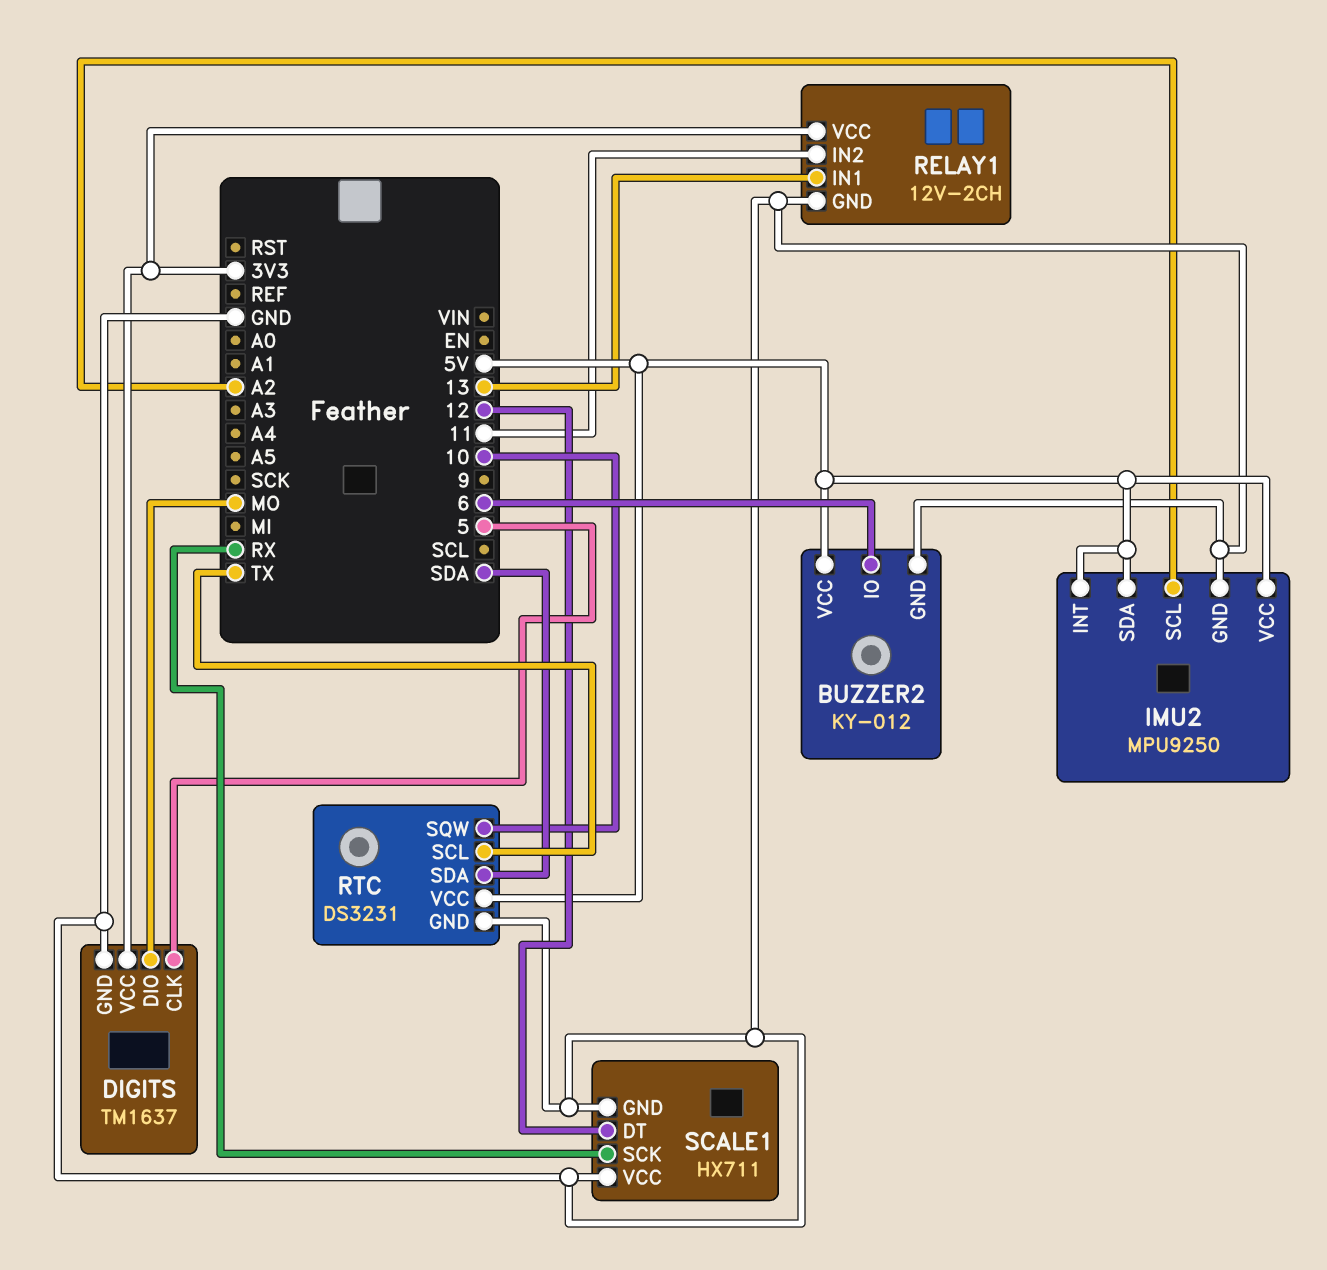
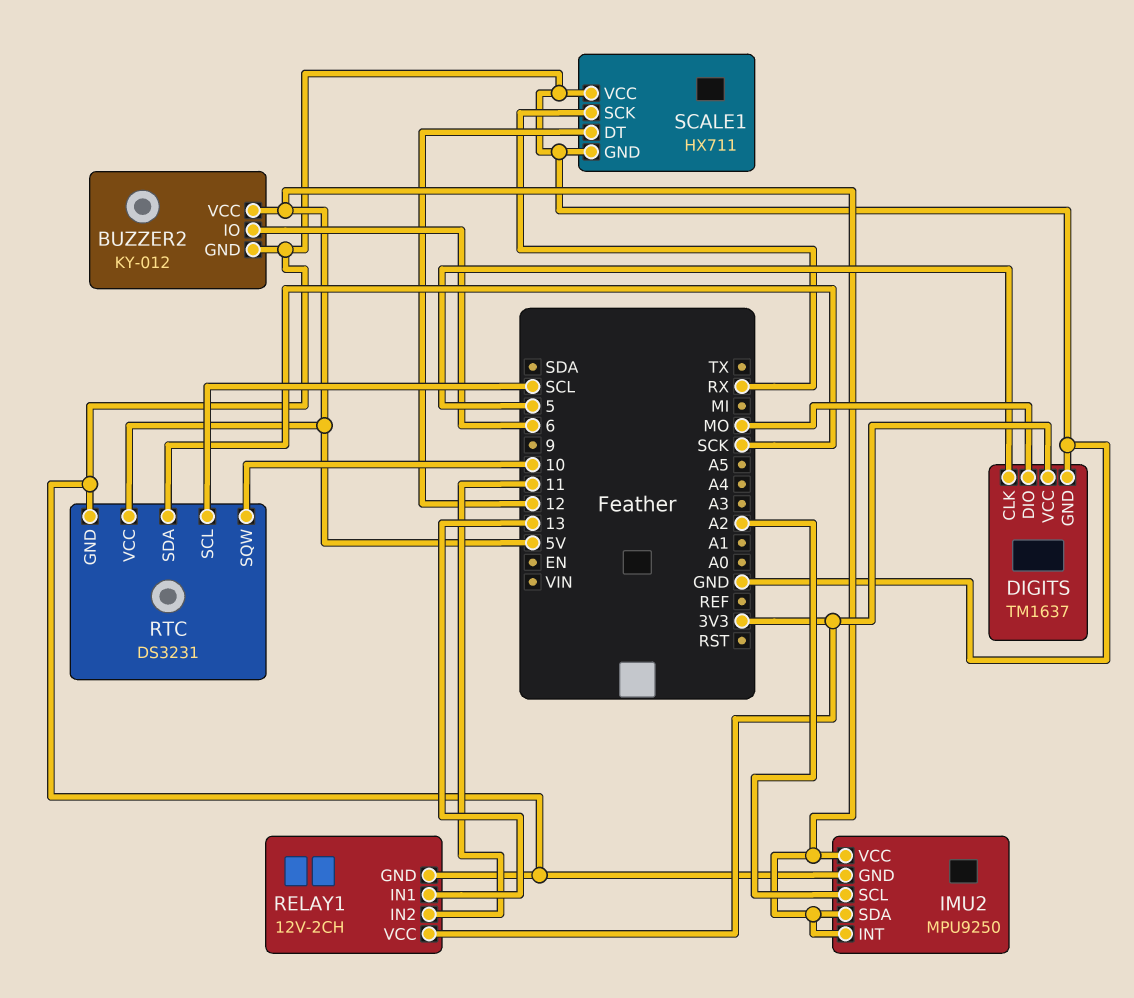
RTC pin SCL: TX -> SCL
RTC pin SDA: SDA -> SCK

